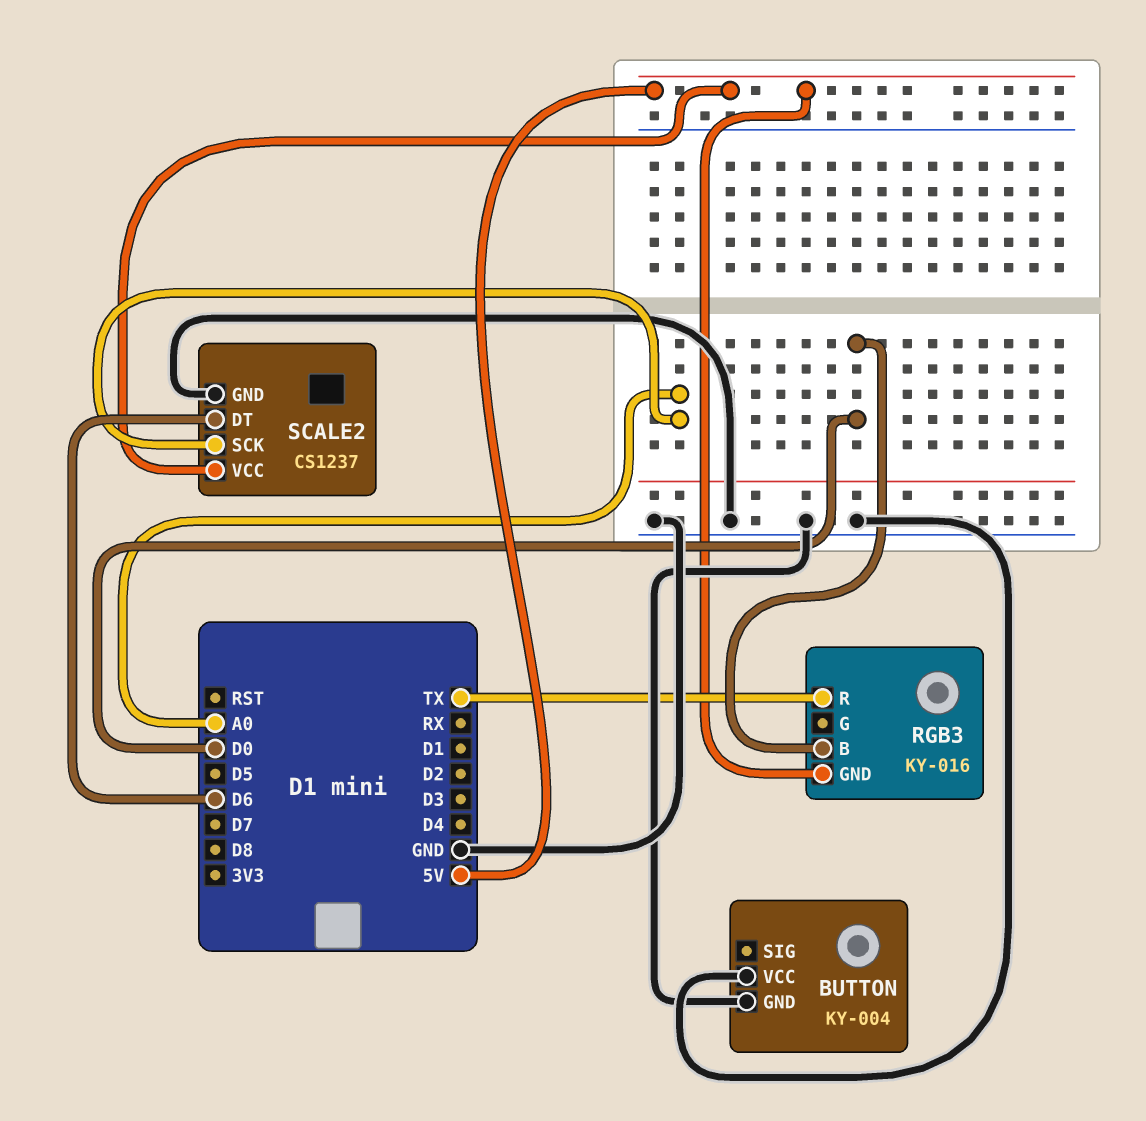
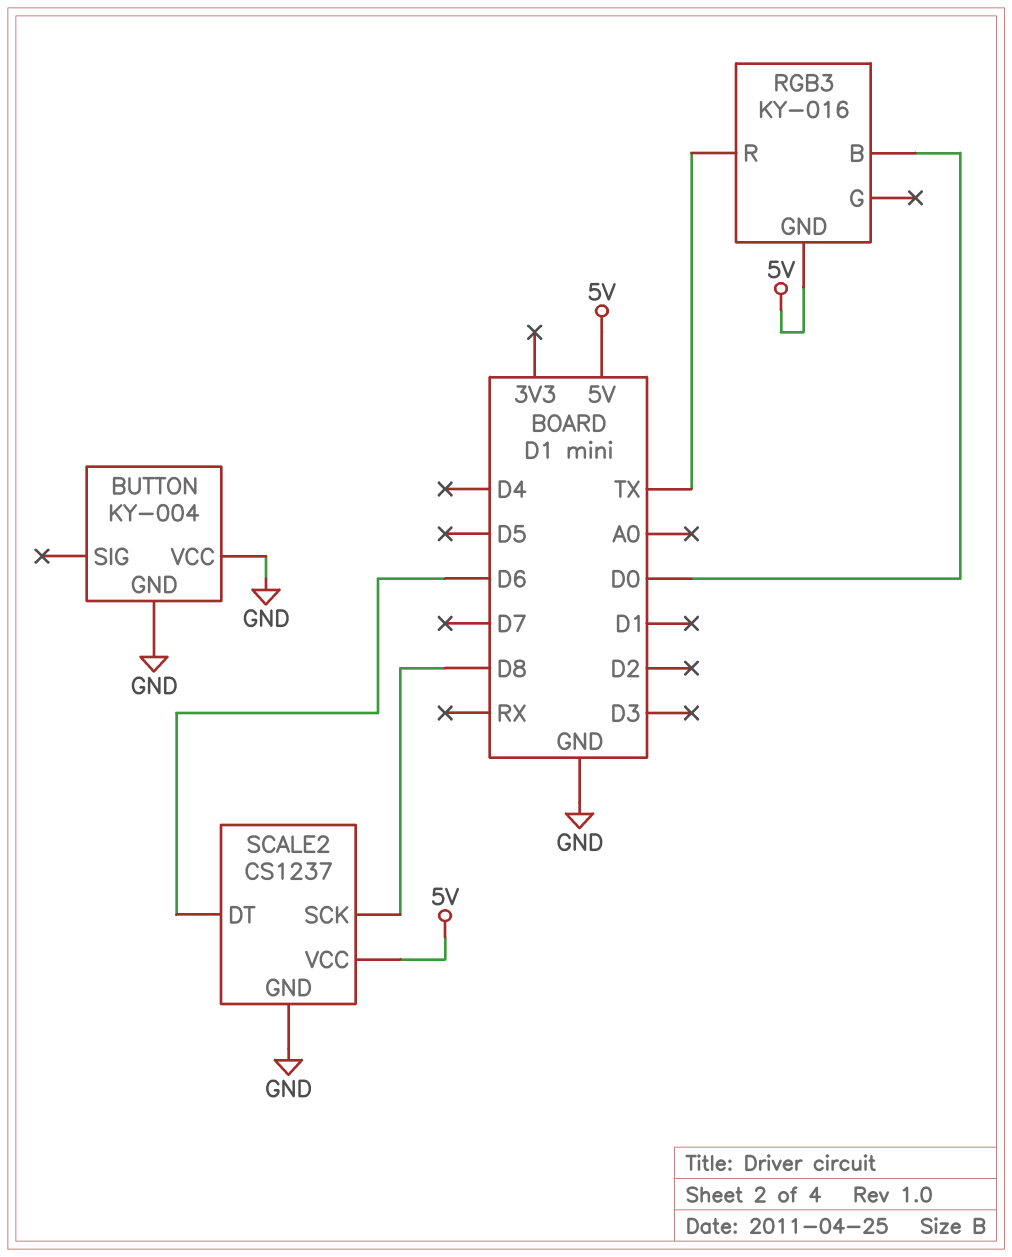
SCALE2 pin SCK: A0 -> D8

